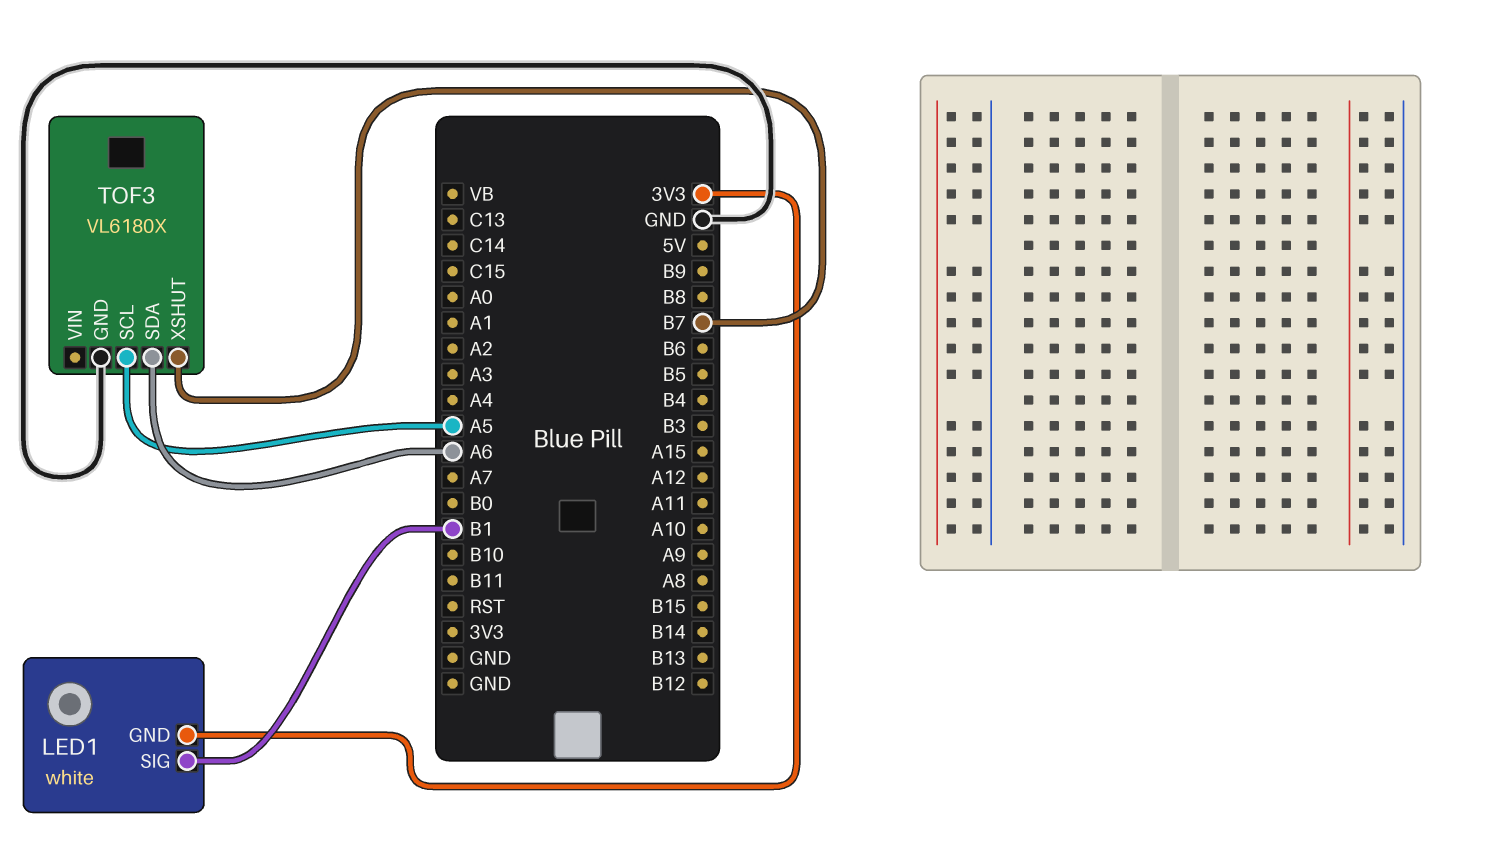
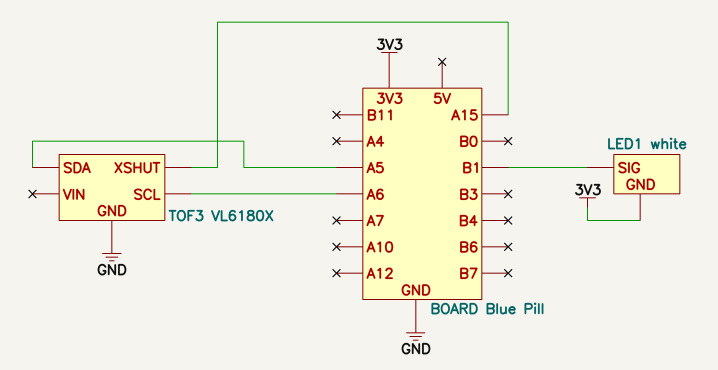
TOF3 pin SCL: A5 -> A6
TOF3 pin SDA: A6 -> A5
TOF3 pin XSHUT: B7 -> A15

